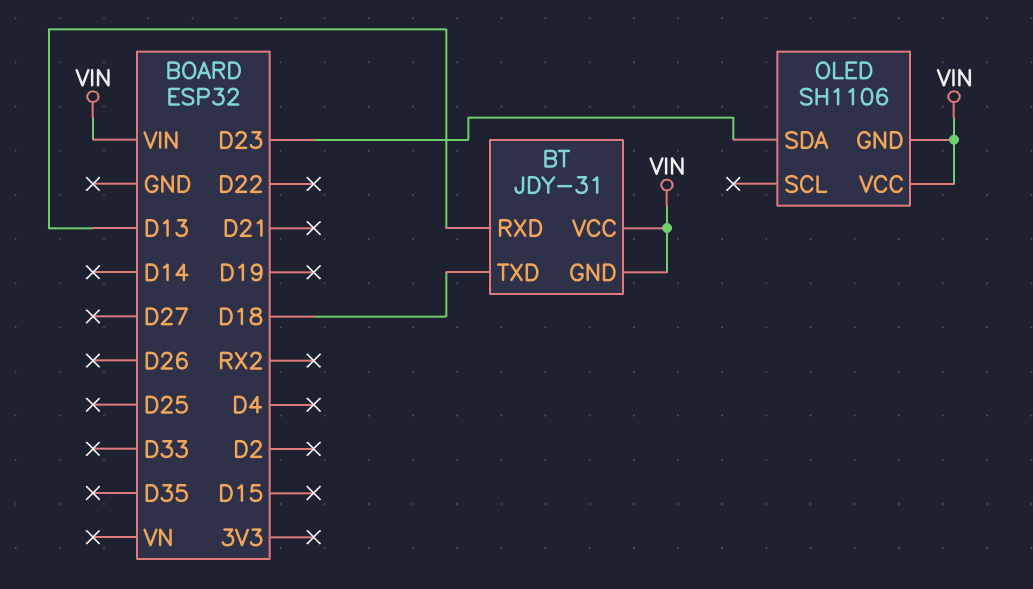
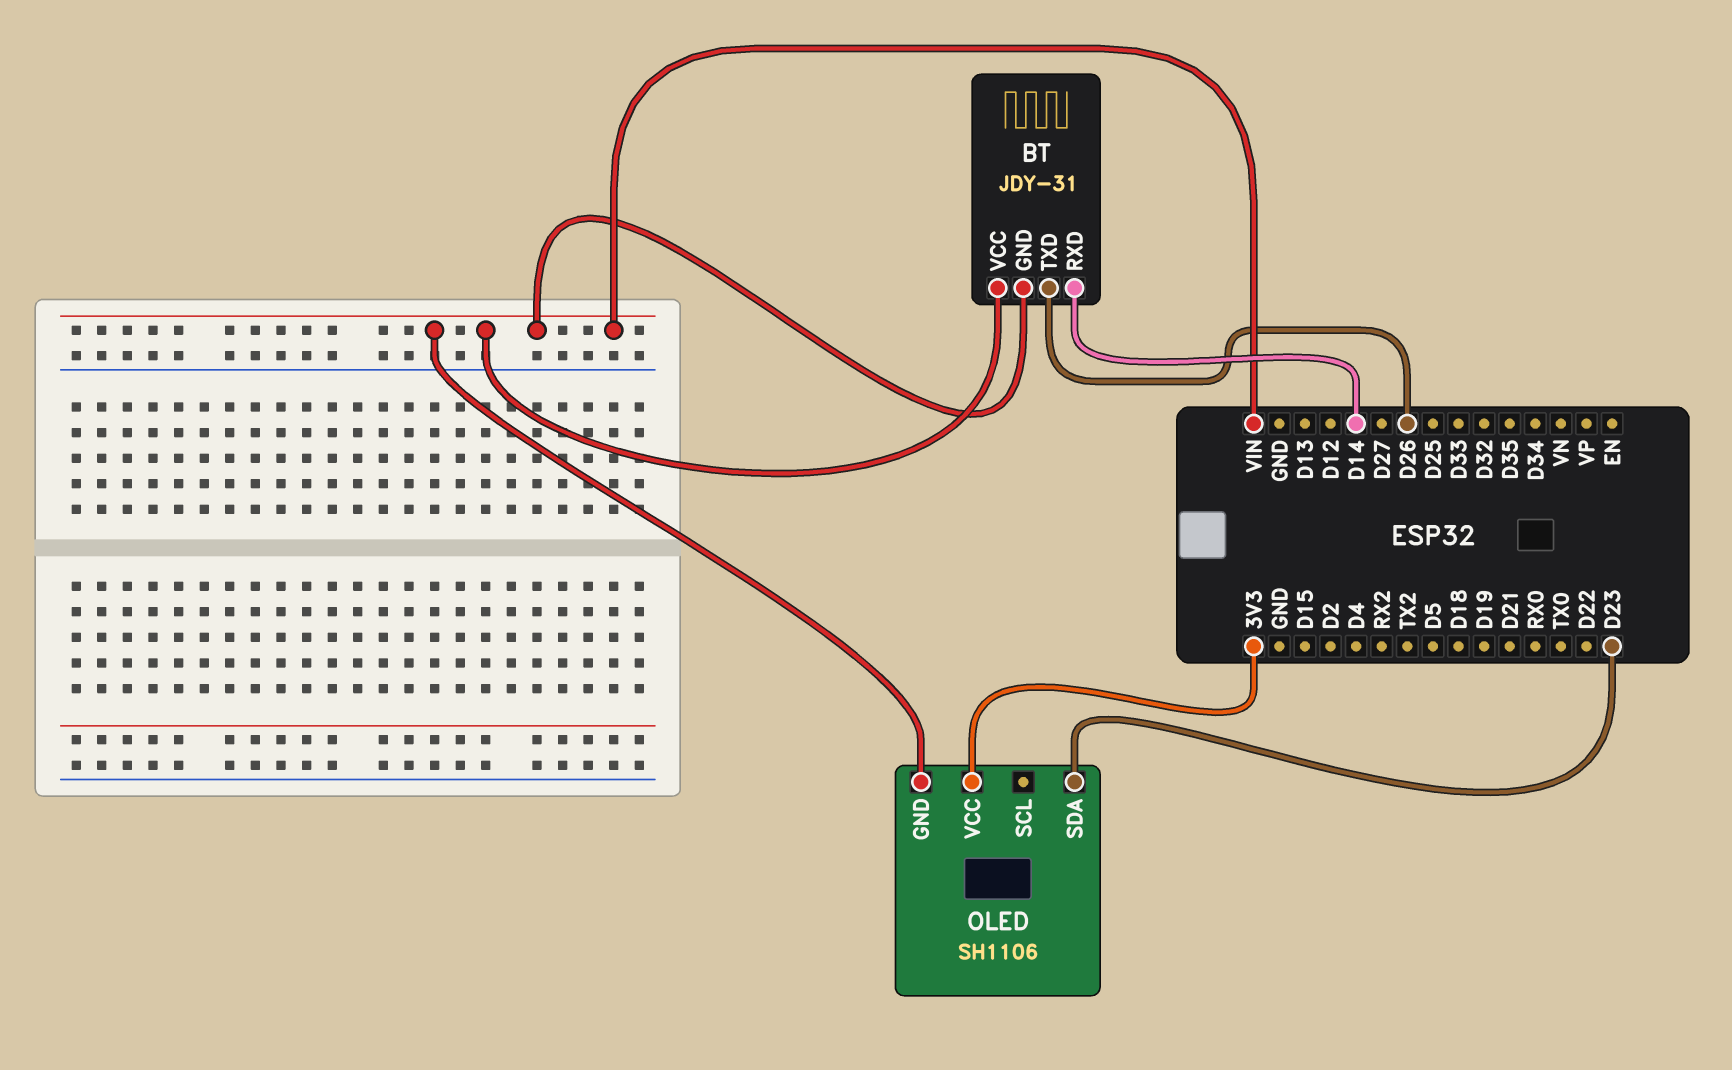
BT pin RXD: D13 -> D14
BT pin TXD: D18 -> D26
OLED pin VCC: VIN -> 3V3

